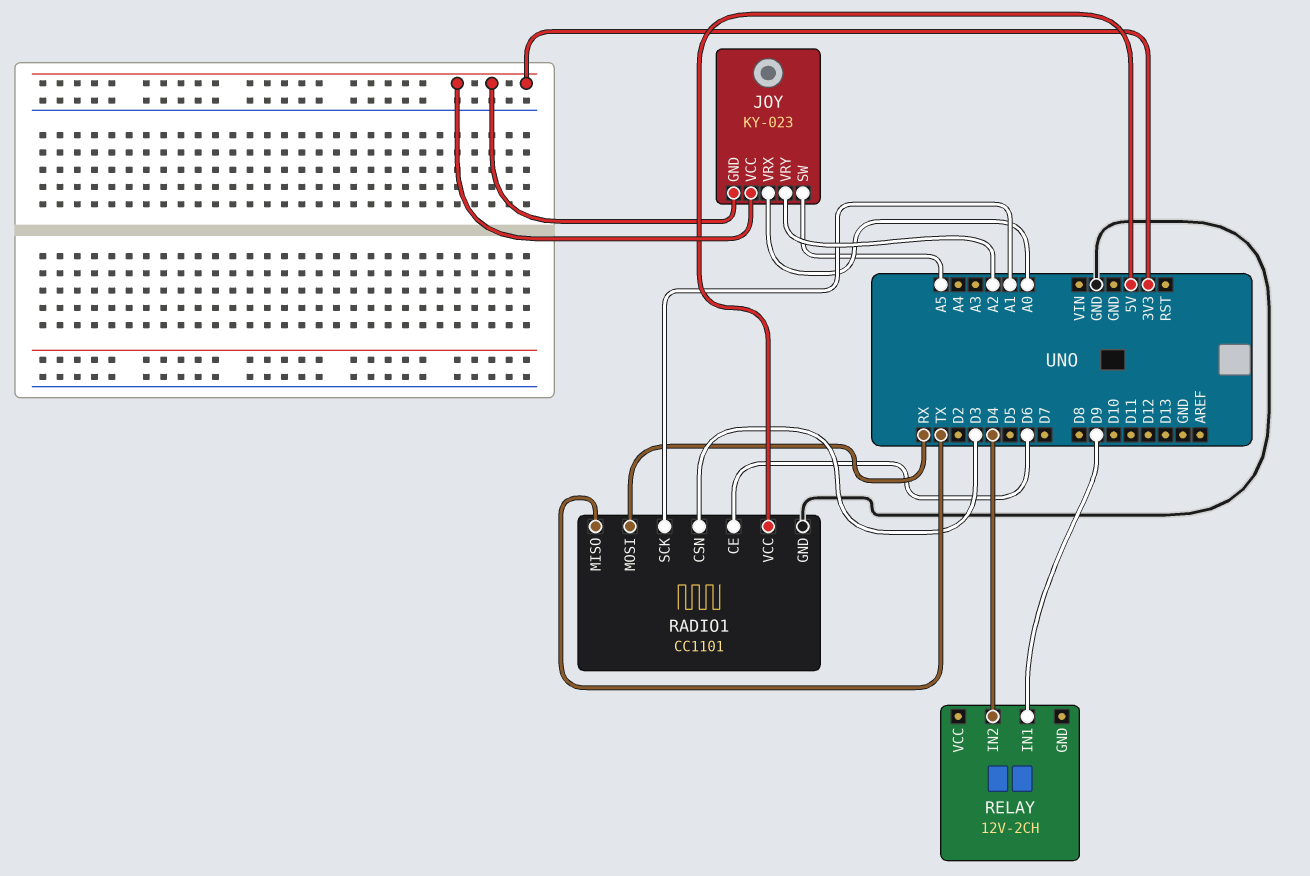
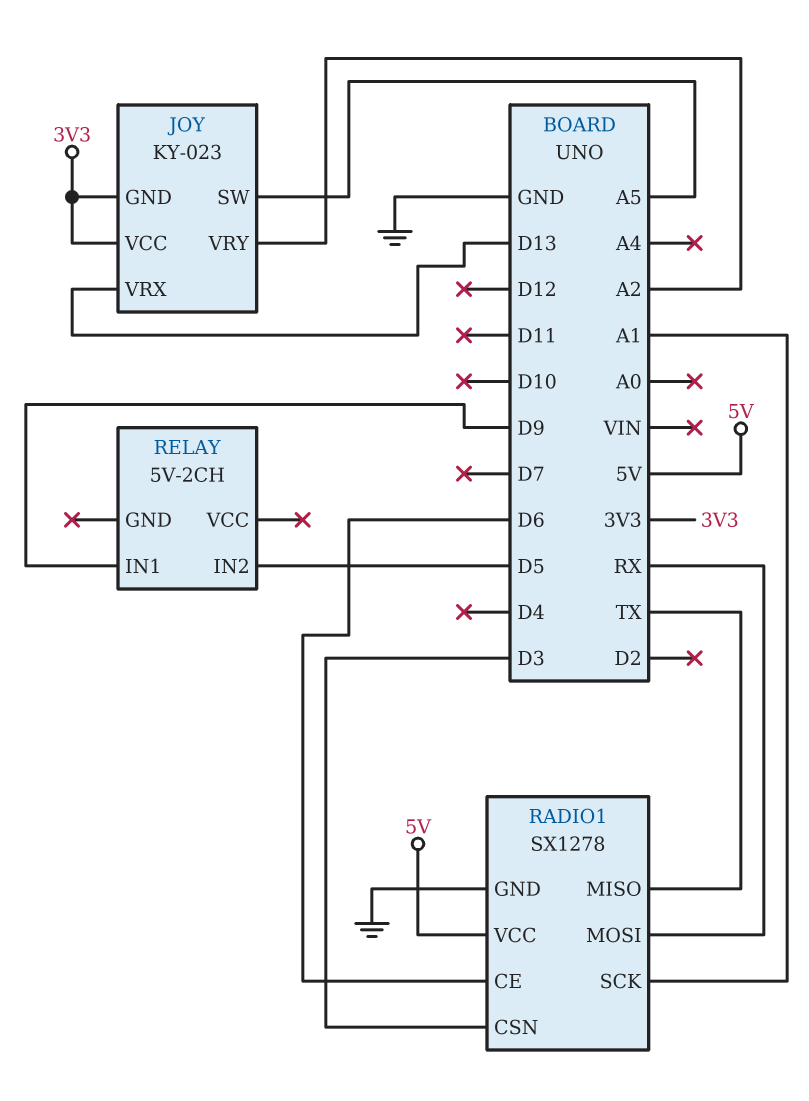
JOY pin VRX: A0 -> D13
RADIO1: CC1101 -> SX1278
RELAY: 12V-2CH -> 5V-2CH
RELAY pin IN2: D4 -> D5

